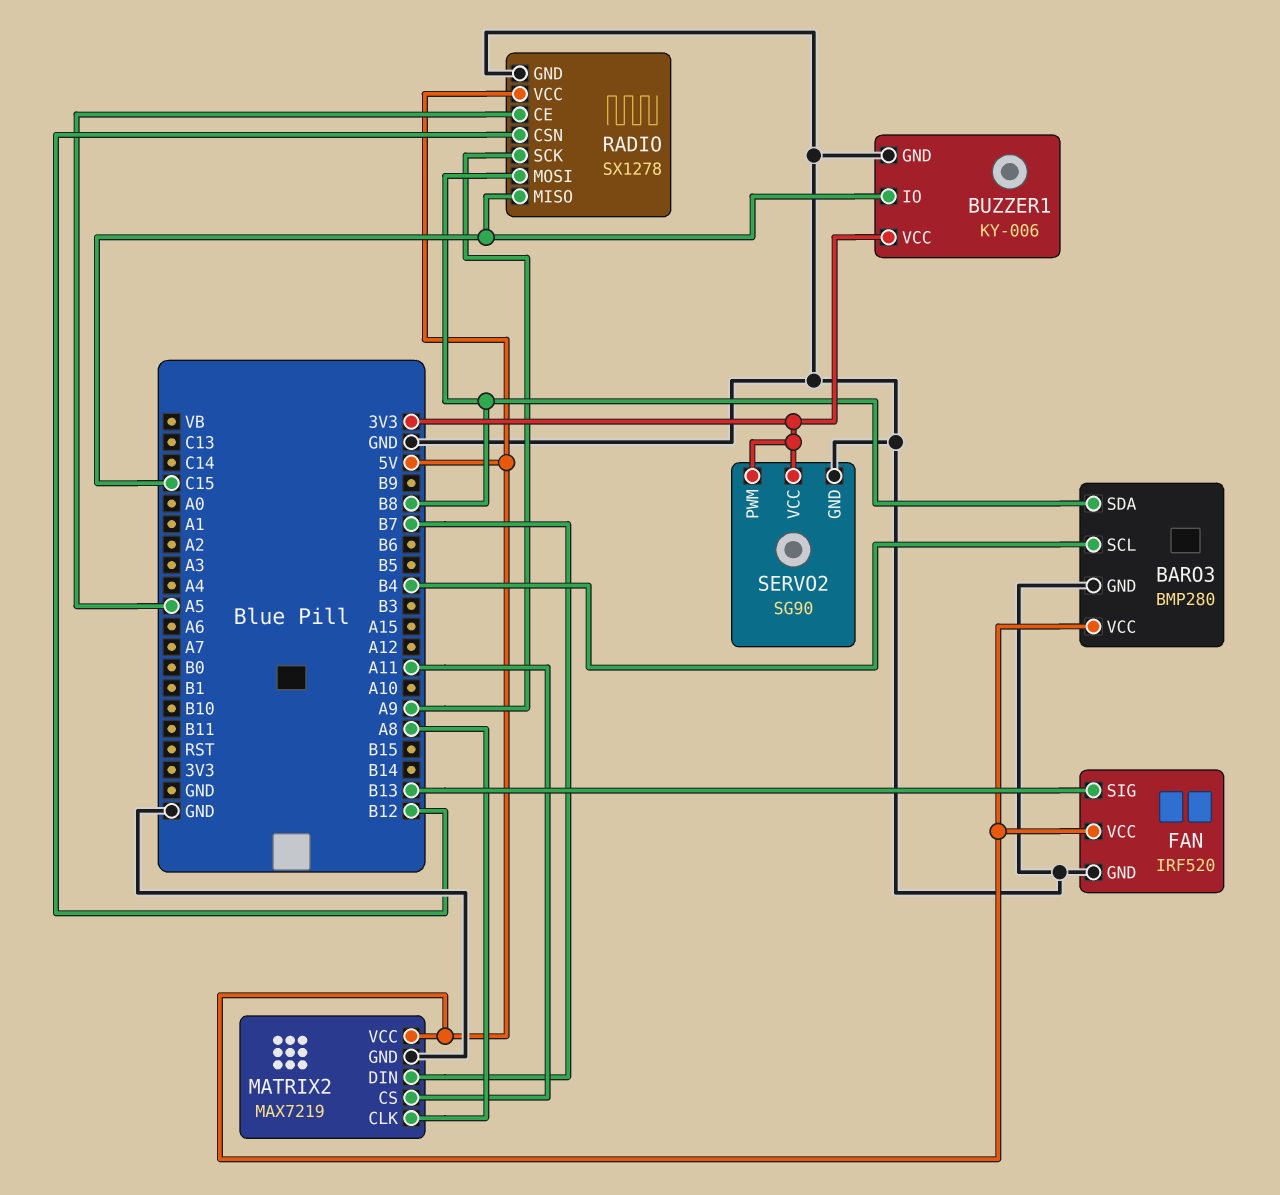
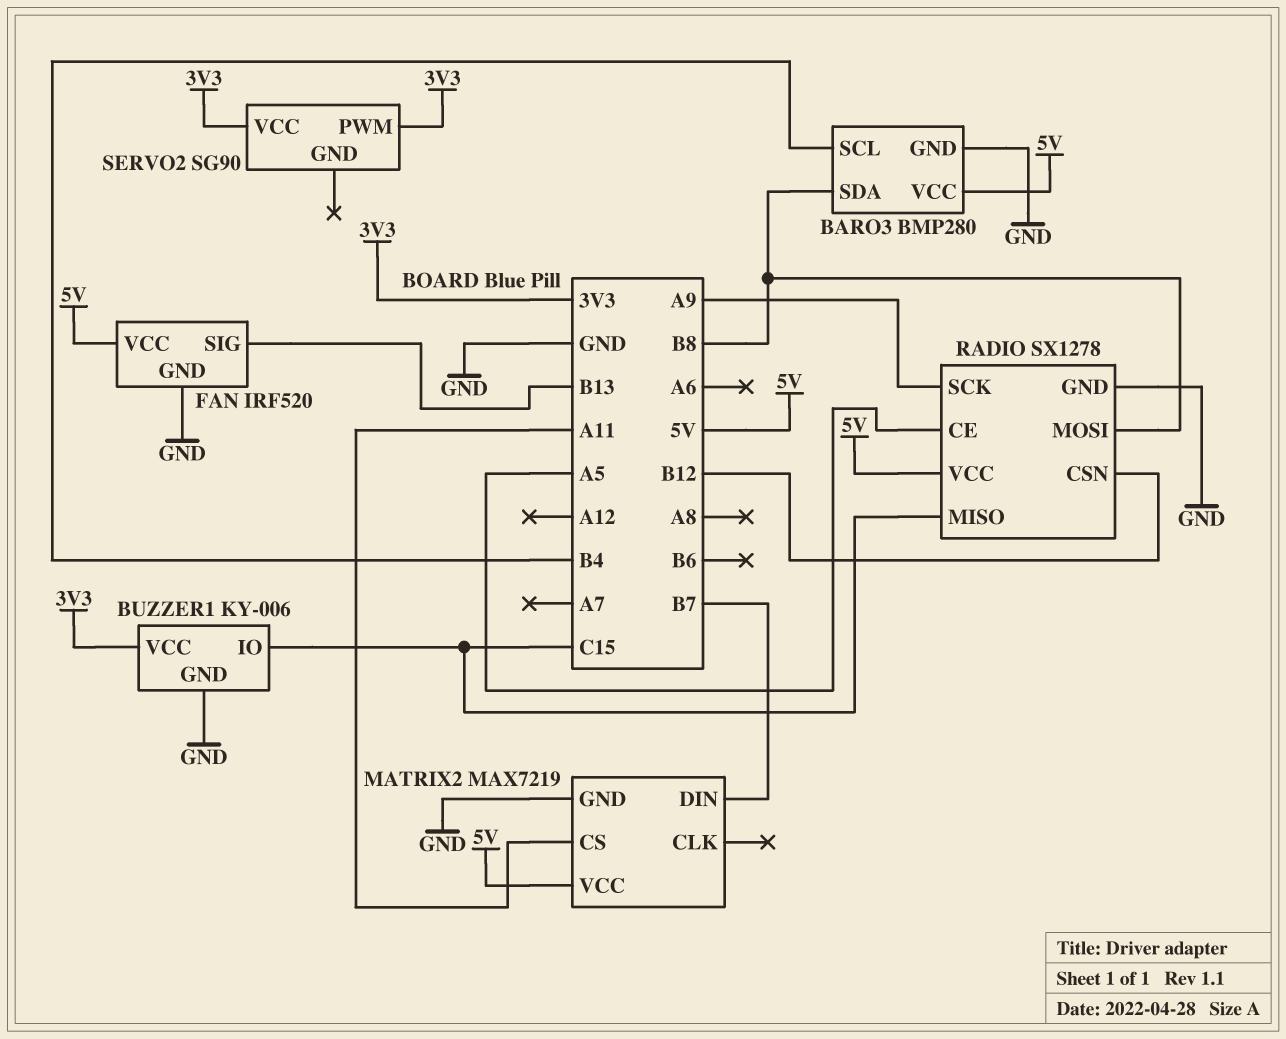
MATRIX2 pin CLK: A8 -> none
SERVO2 pin GND: GND -> none

